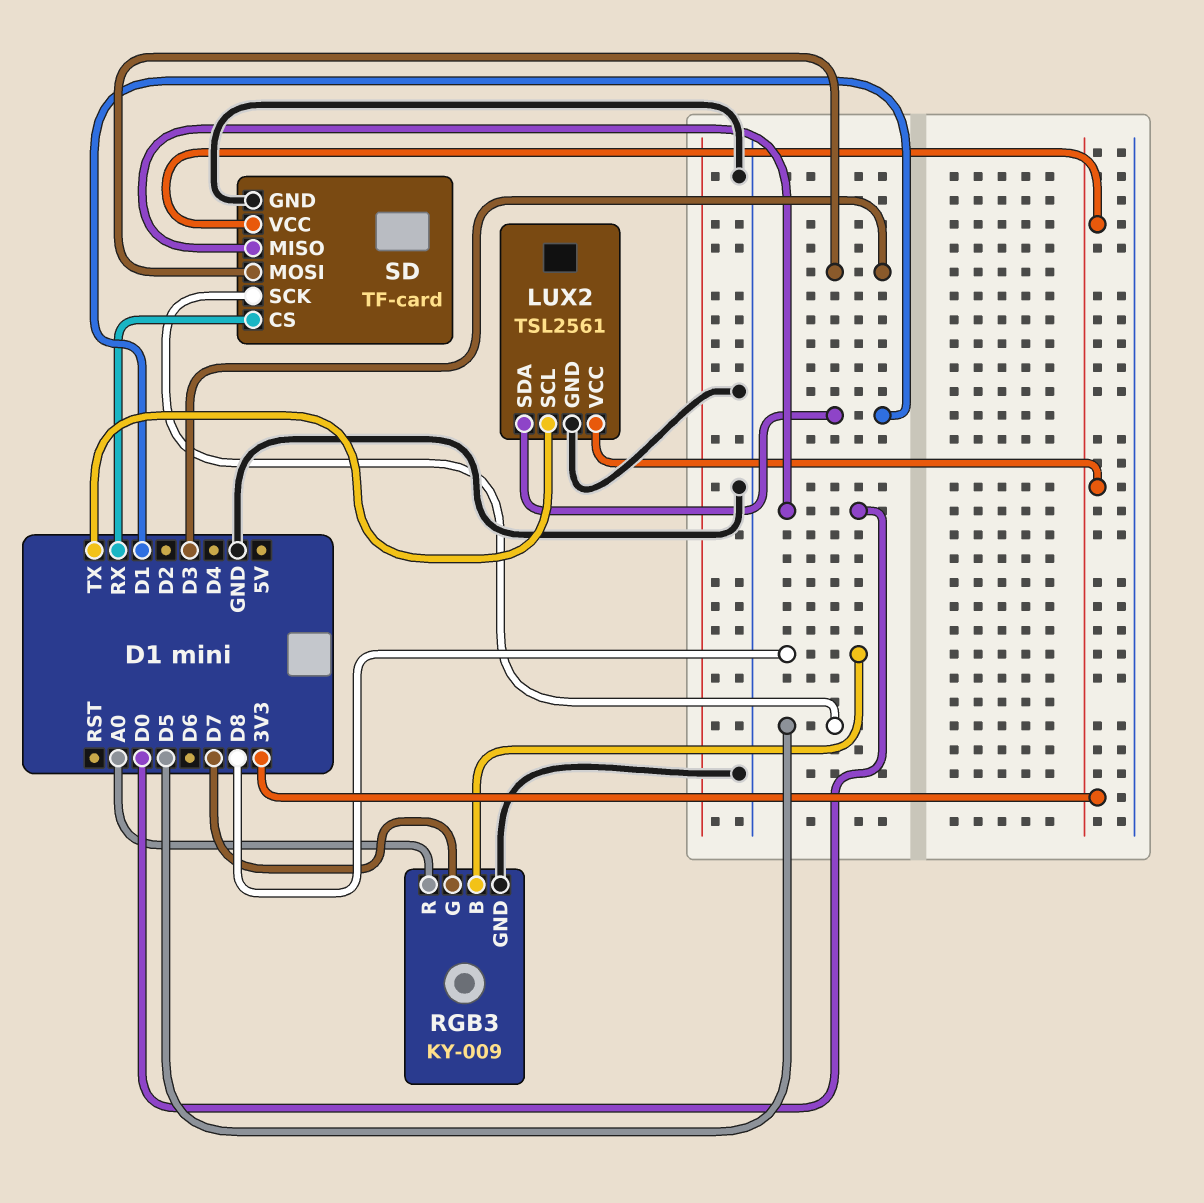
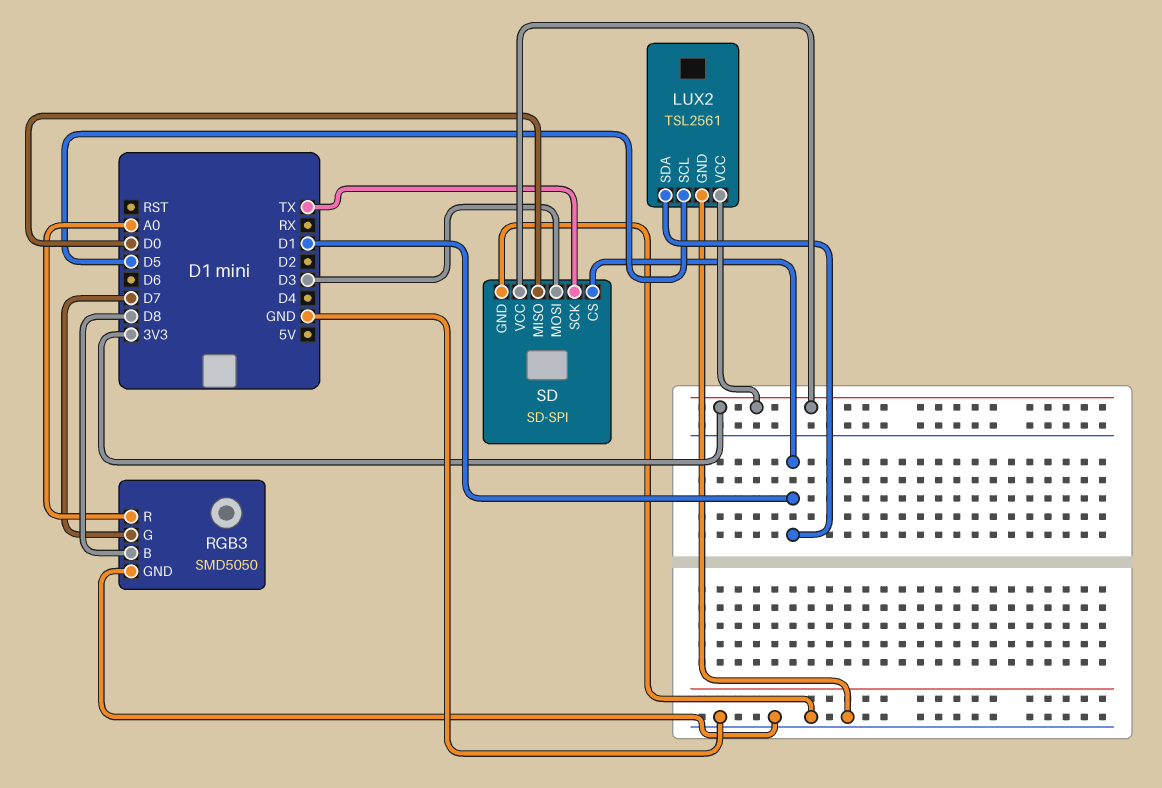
LUX2 pin SCL: TX -> D5
RGB3: KY-009 -> SMD5050
SD: TF-card -> SD-SPI
SD pin CS: RX -> D1
SD pin SCK: D5 -> TX

